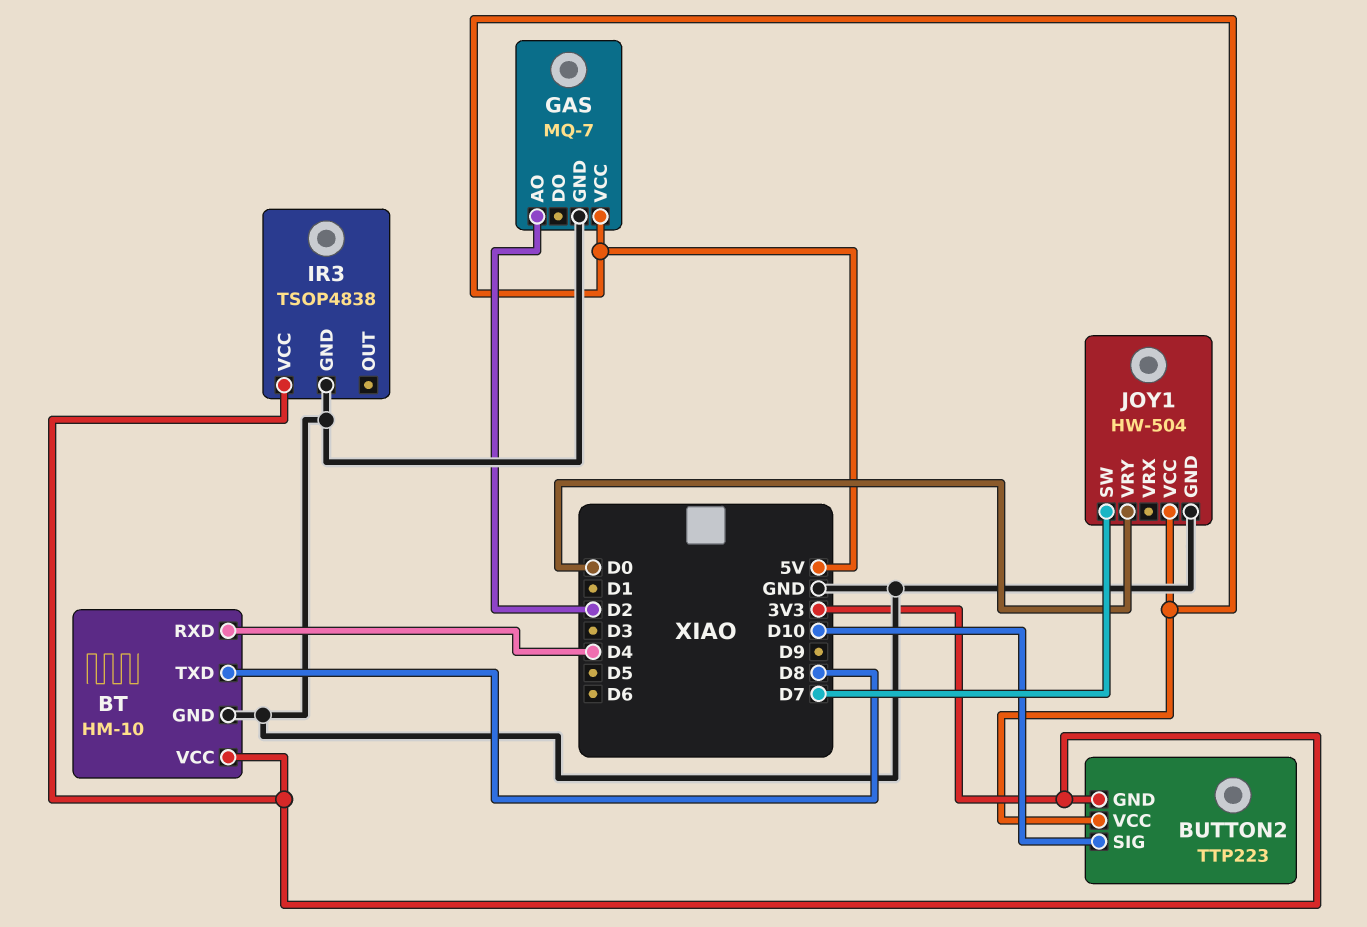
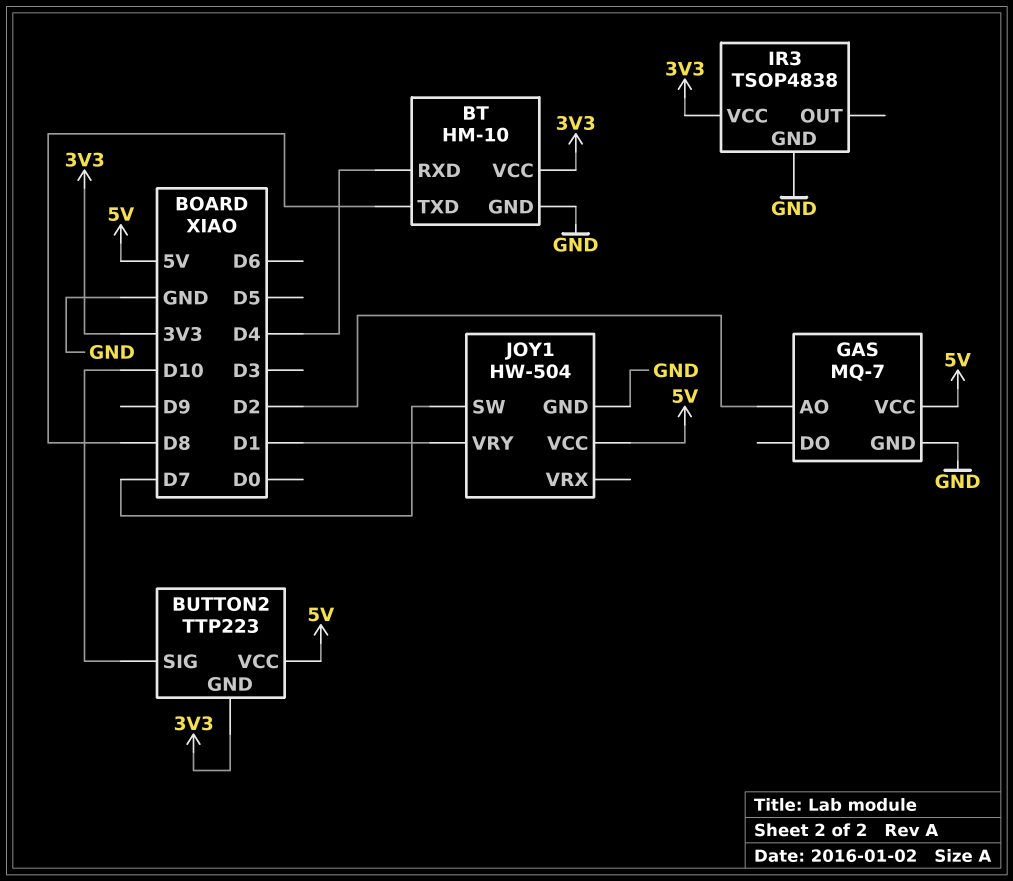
JOY1 pin VRY: D0 -> D1

